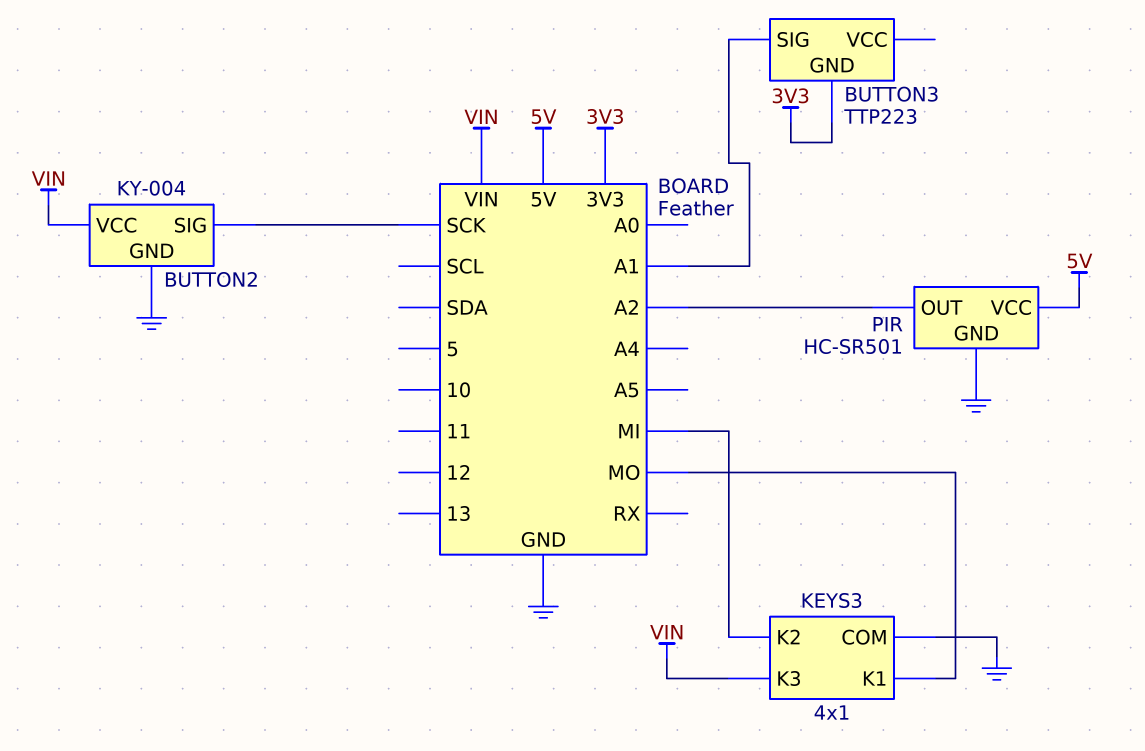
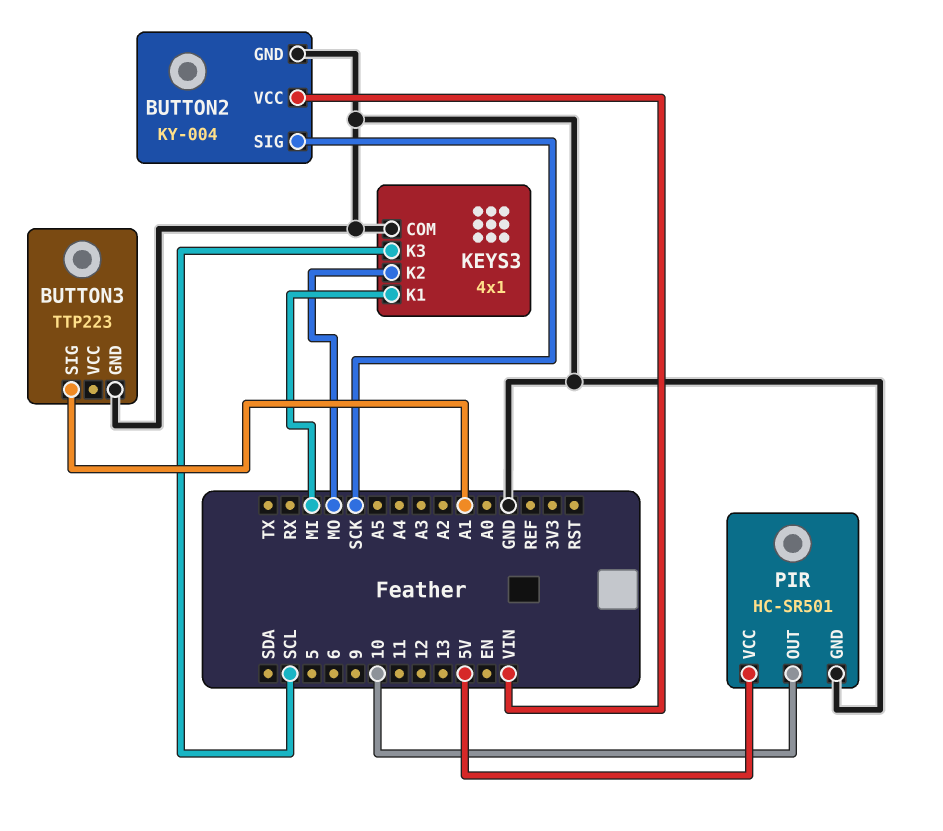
BUTTON3 pin GND: 3V3 -> GND
KEYS3 pin K1: MO -> MI
KEYS3 pin K2: MI -> MO
KEYS3 pin K3: VIN -> SCL
PIR pin OUT: A2 -> 10

